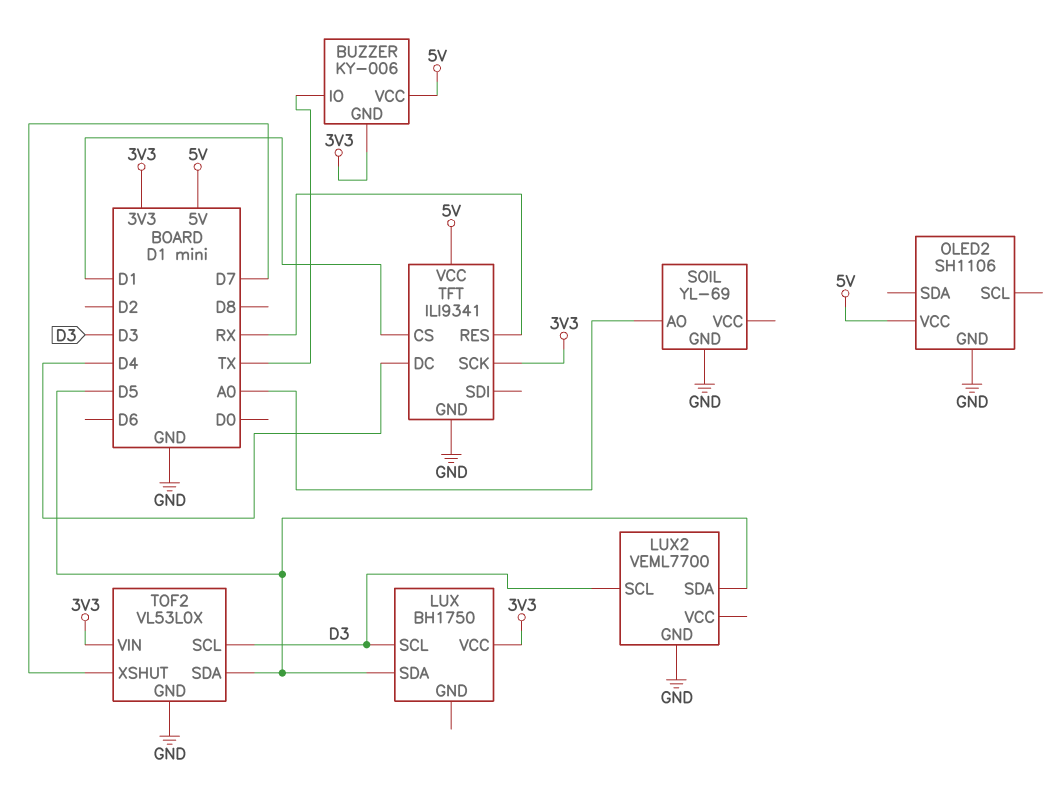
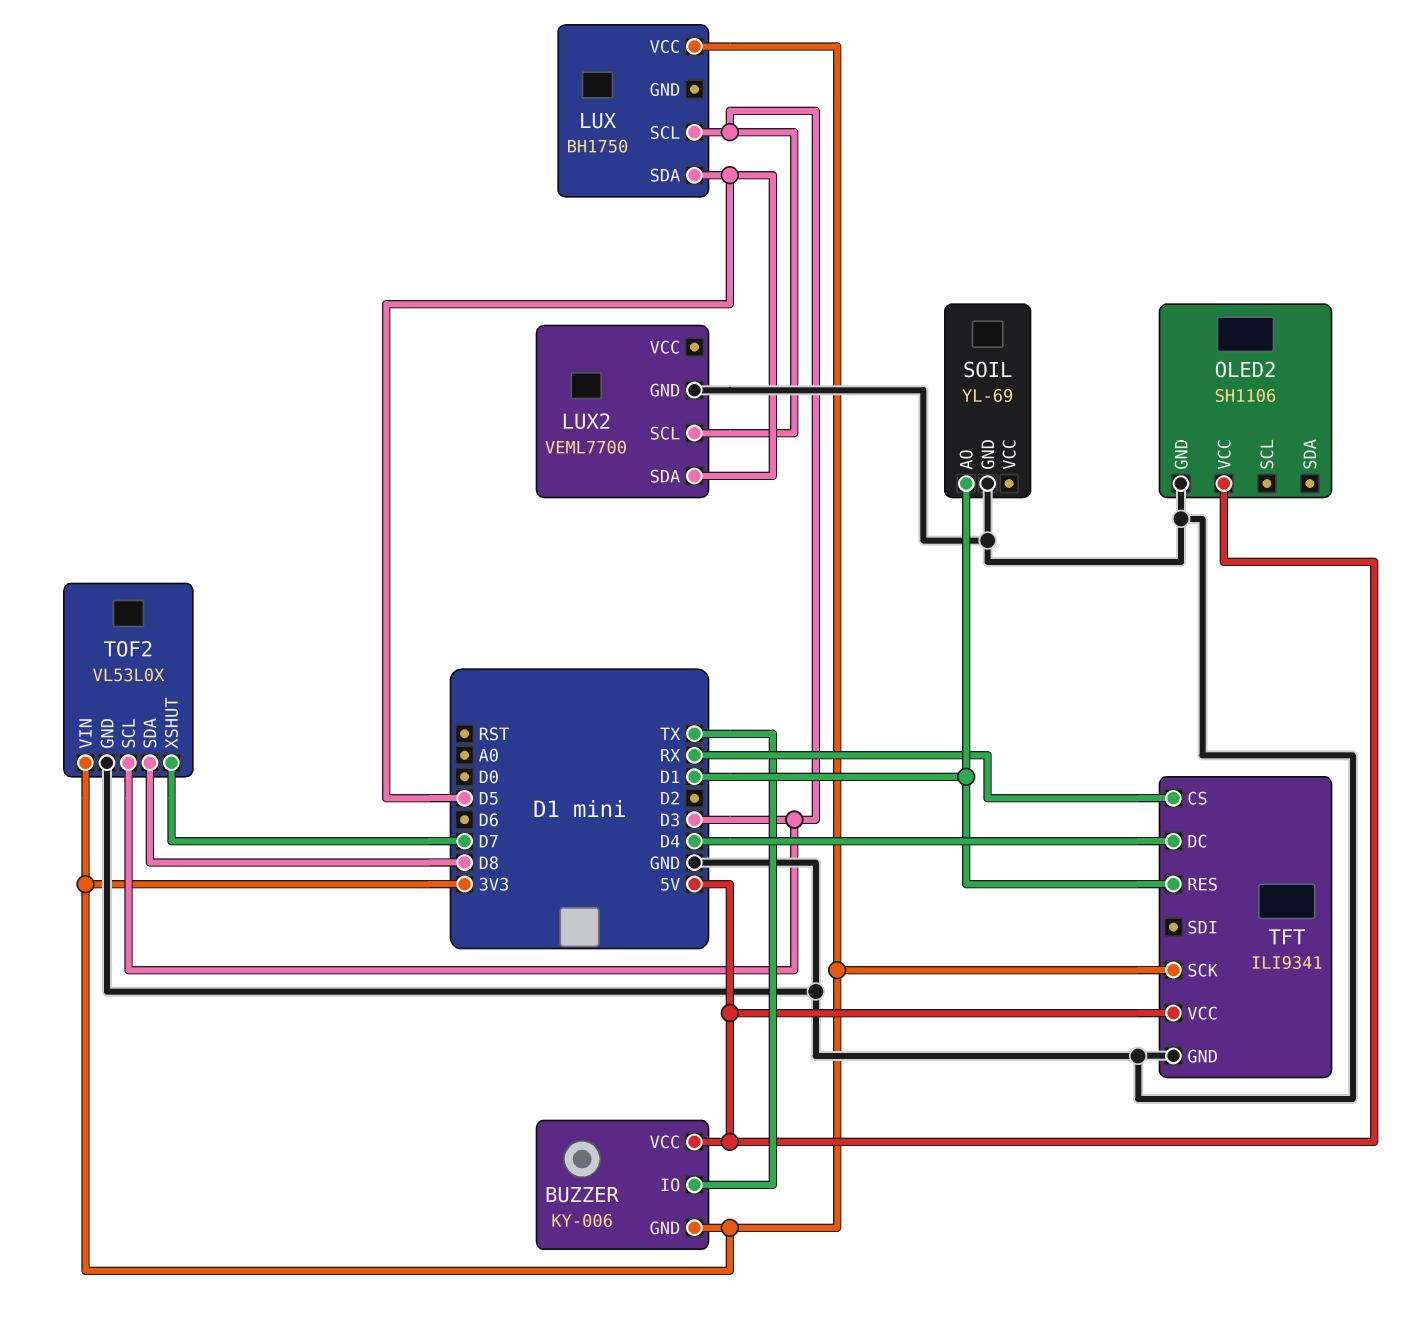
SOIL pin AO: A0 -> D1
TFT pin CS: D1 -> RX
TFT pin RES: RX -> D1
TOF2 pin SDA: D5 -> D8

